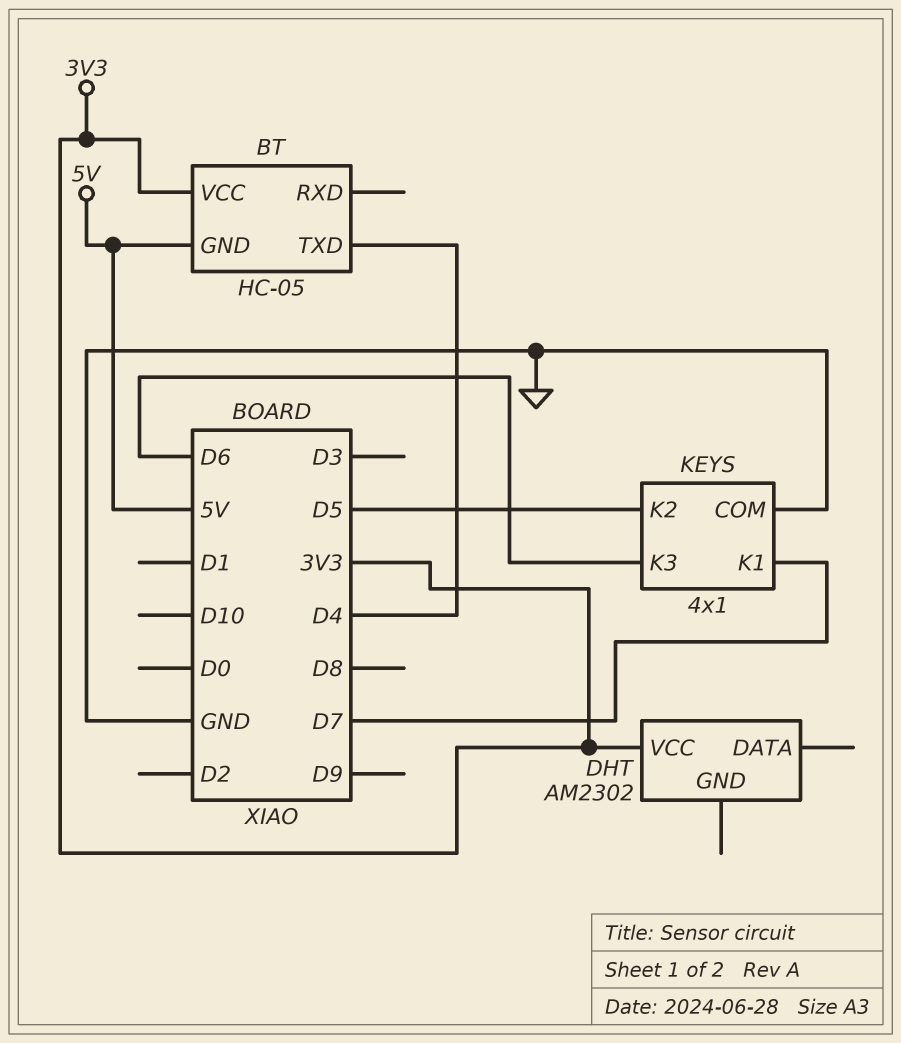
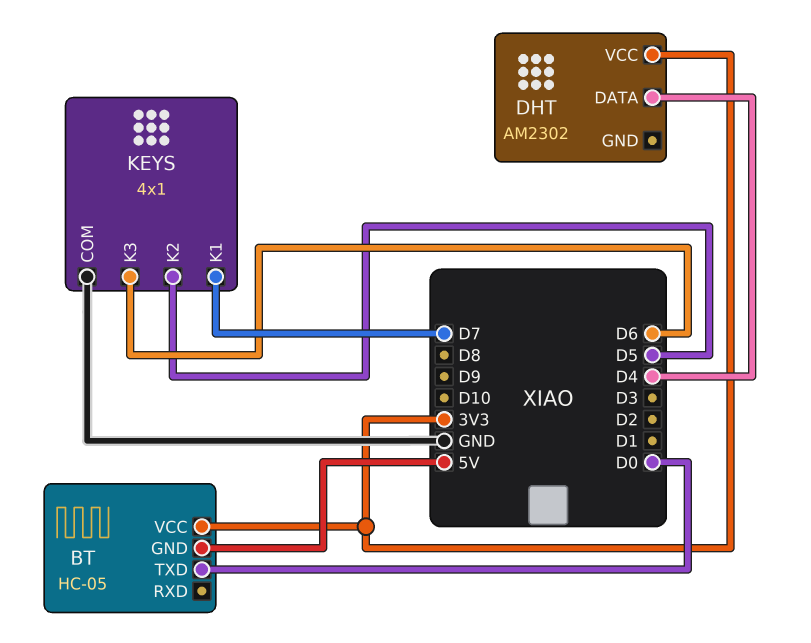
BT pin TXD: D4 -> D0
DHT pin DATA: none -> D4

